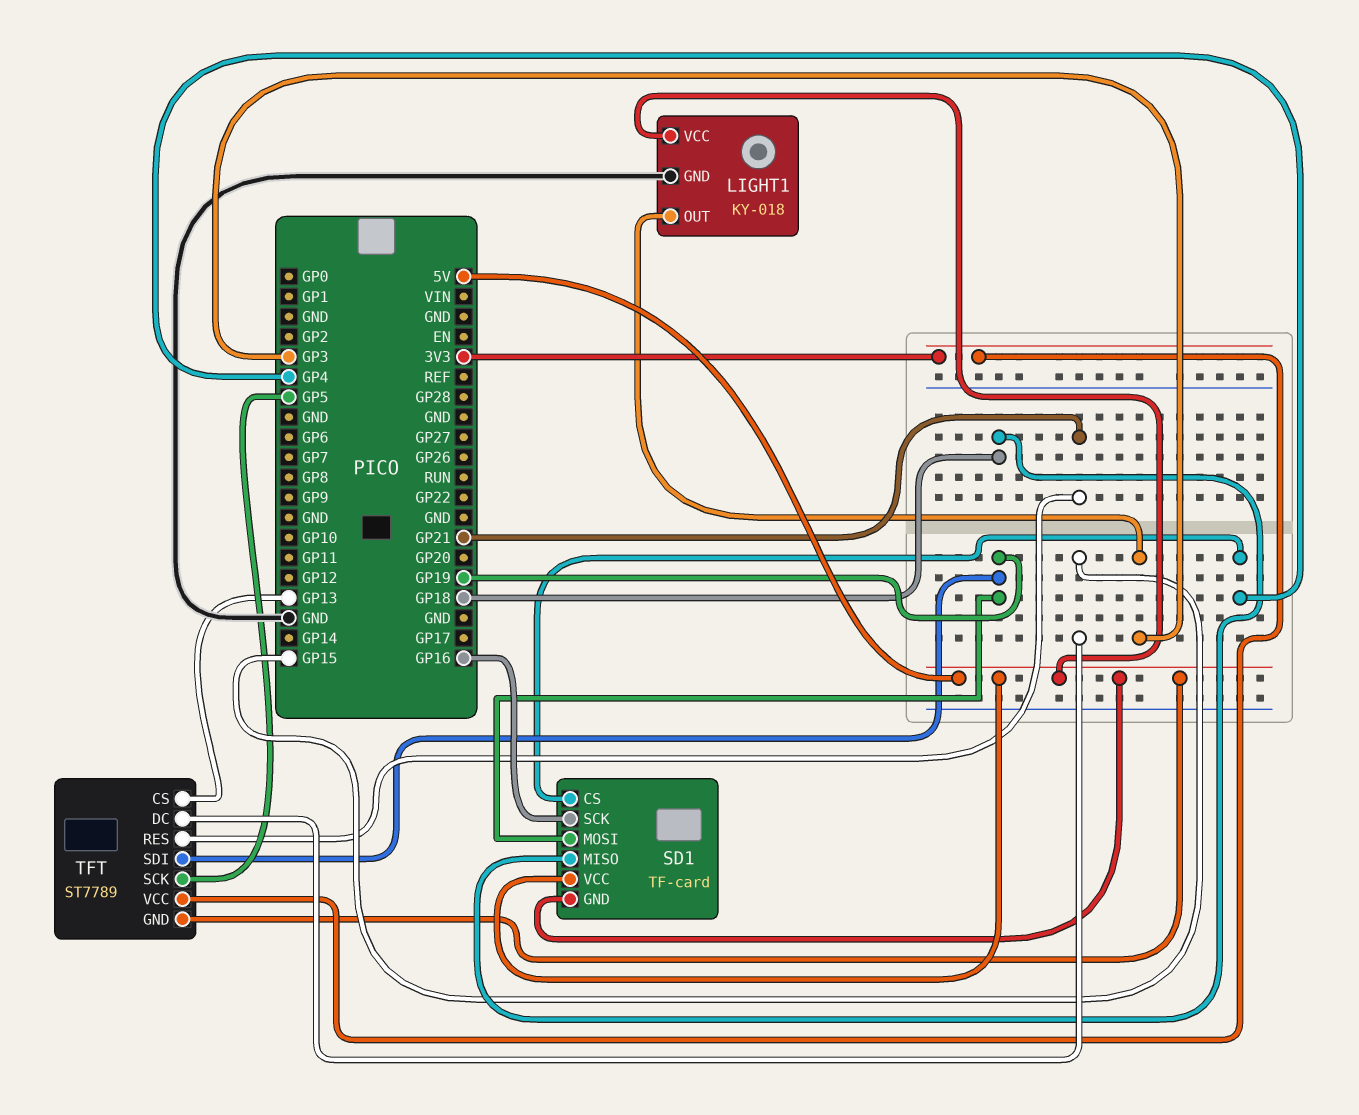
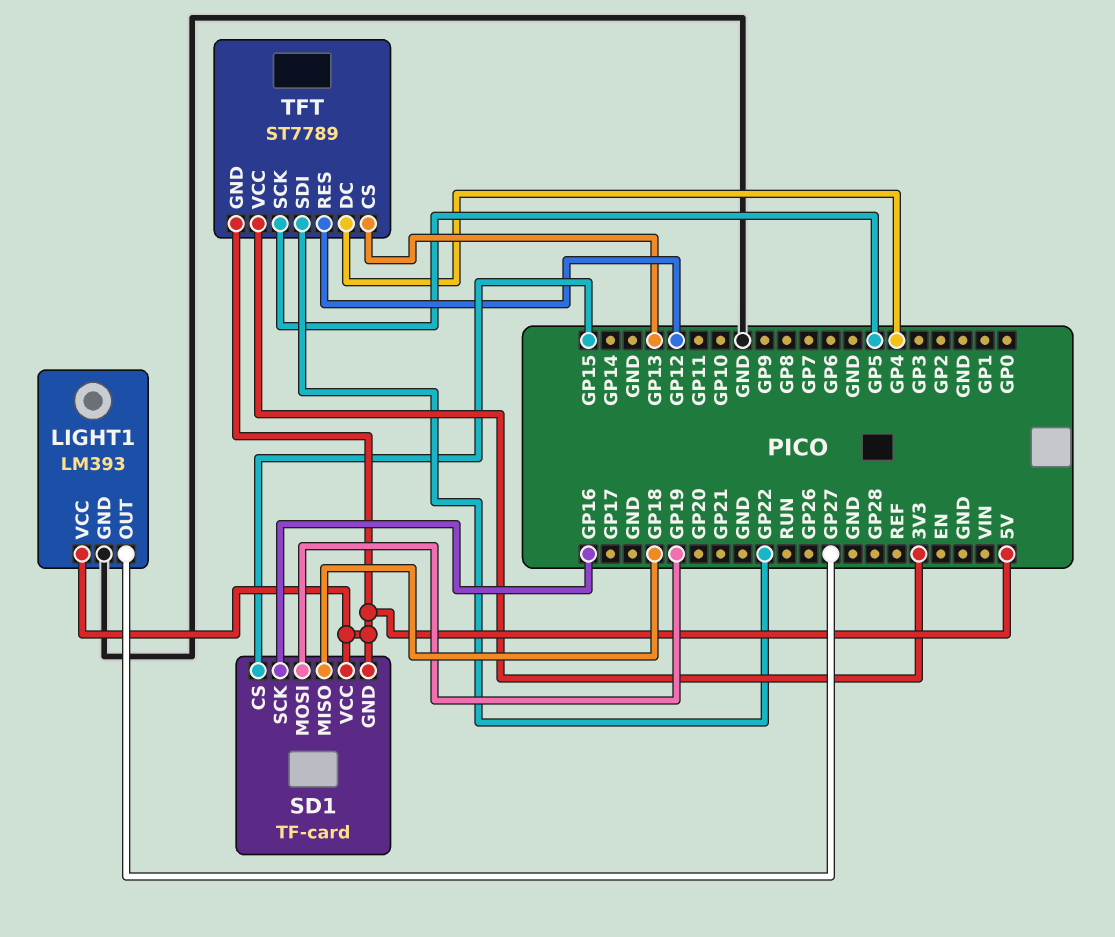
LIGHT1: KY-018 -> LM393
LIGHT1 pin OUT: GP3 -> GP27
SD1 pin CS: GP4 -> GP15
TFT pin DC: GP15 -> GP4
TFT pin RES: GP21 -> GP12
TFT pin SDI: GP19 -> GP22

